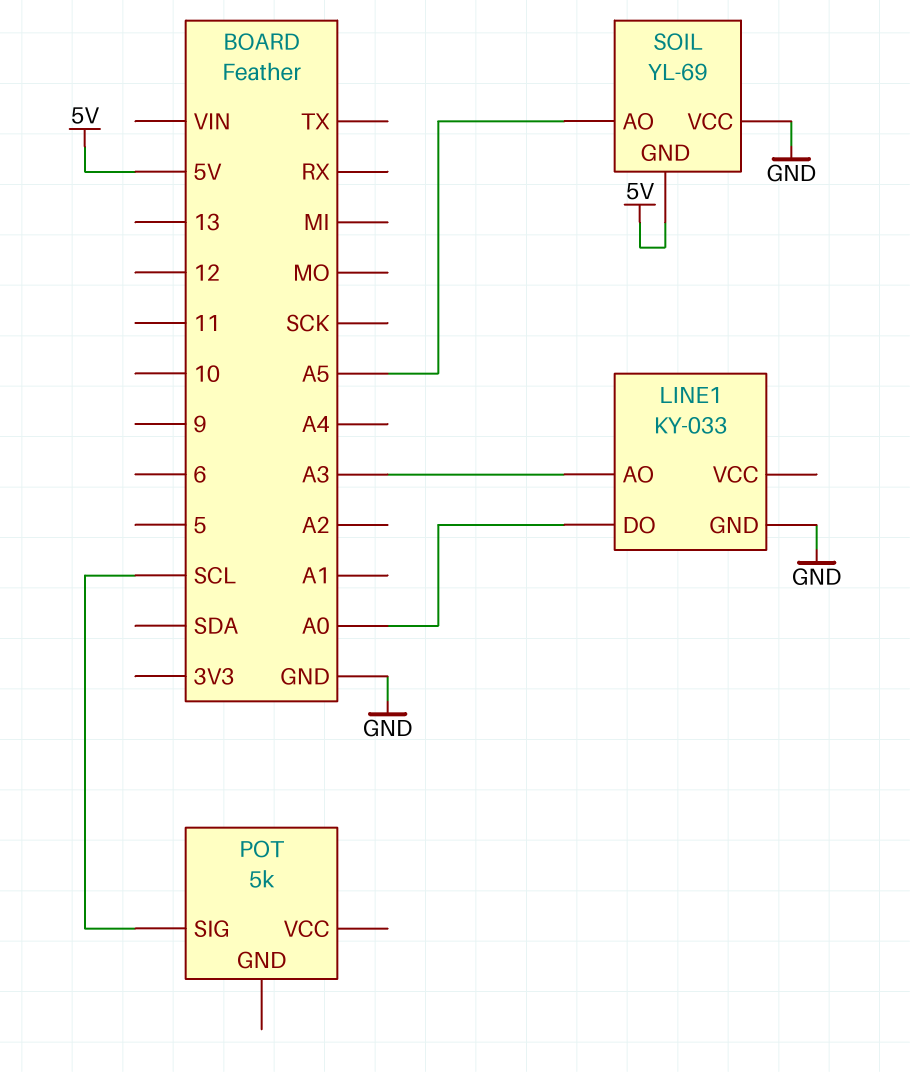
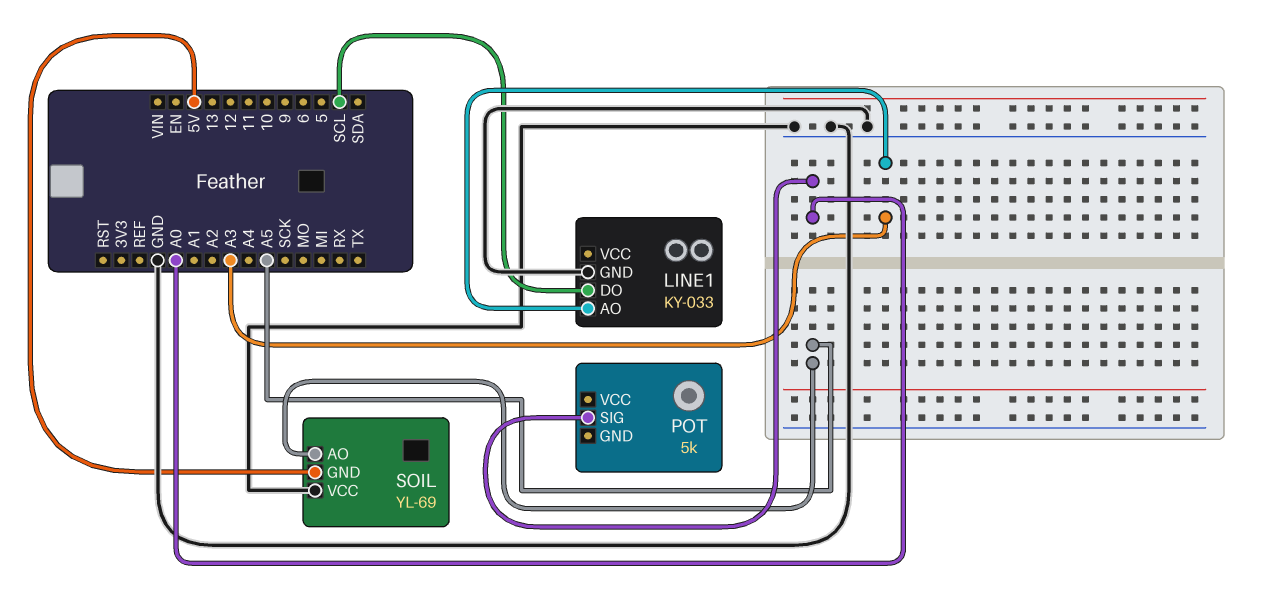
LINE1 pin DO: A0 -> SCL
POT pin SIG: SCL -> A0

